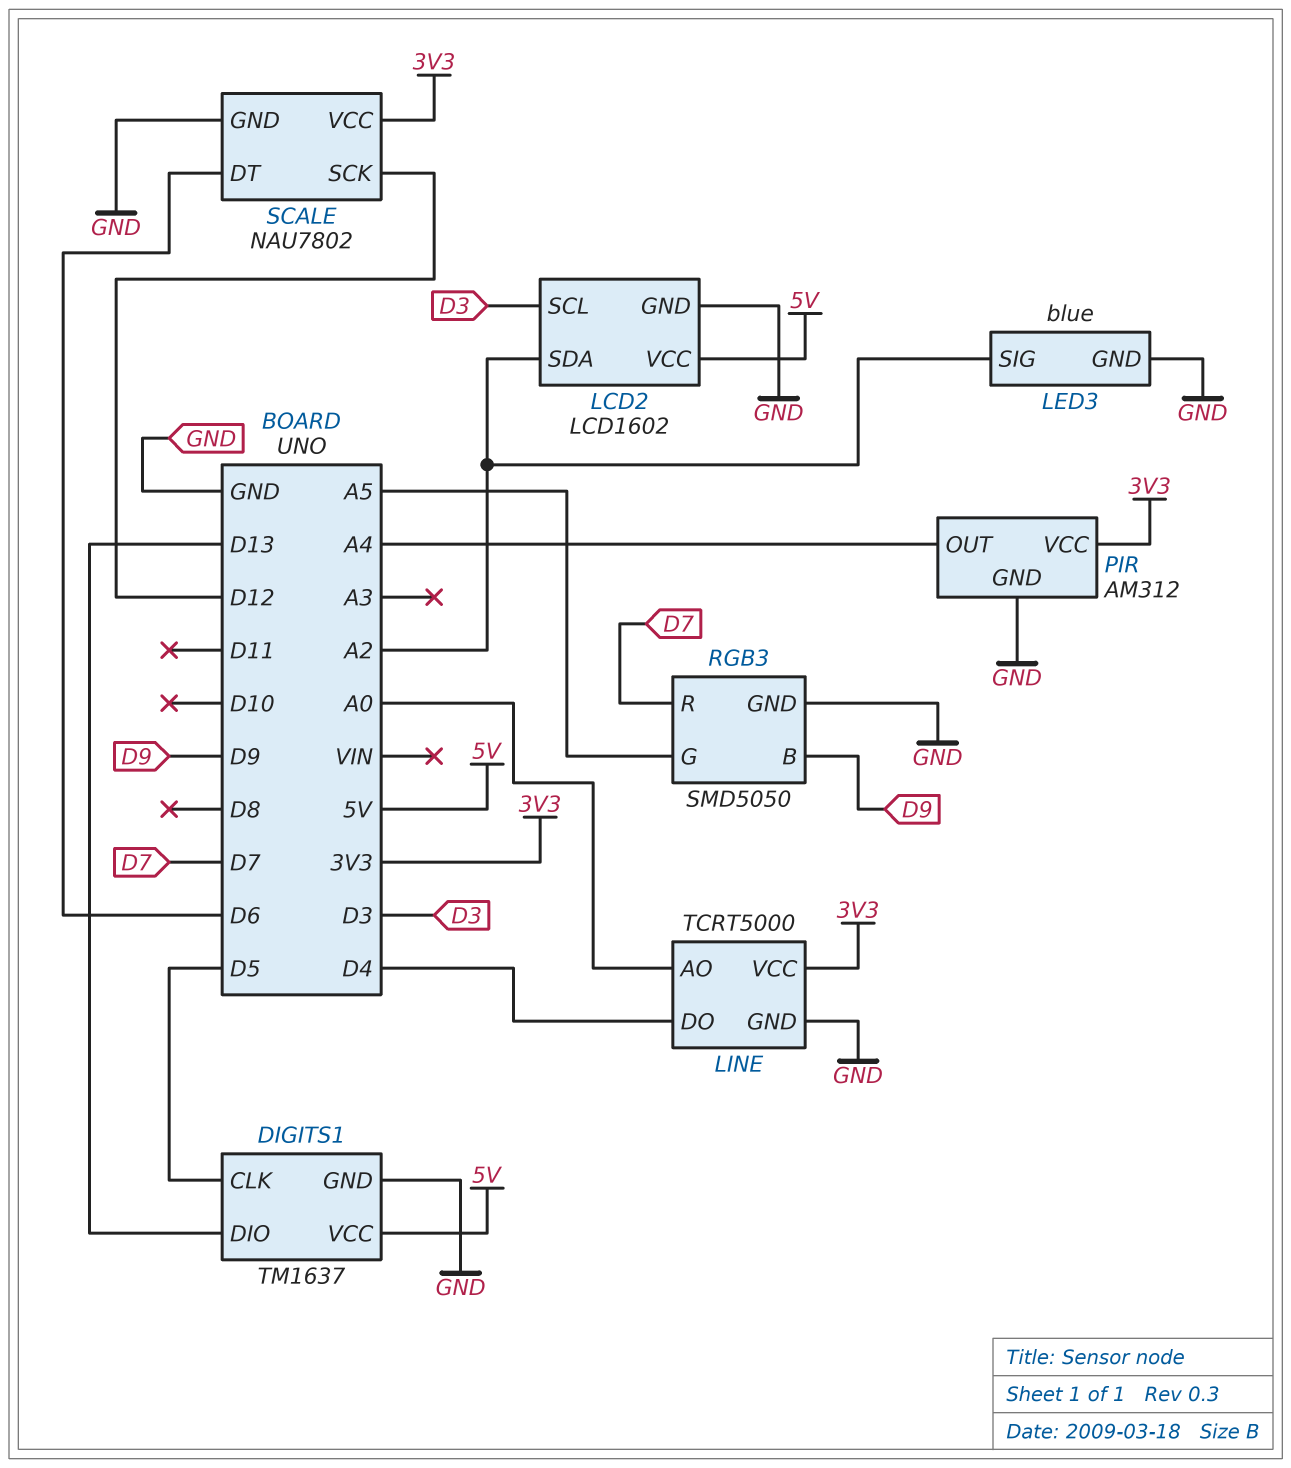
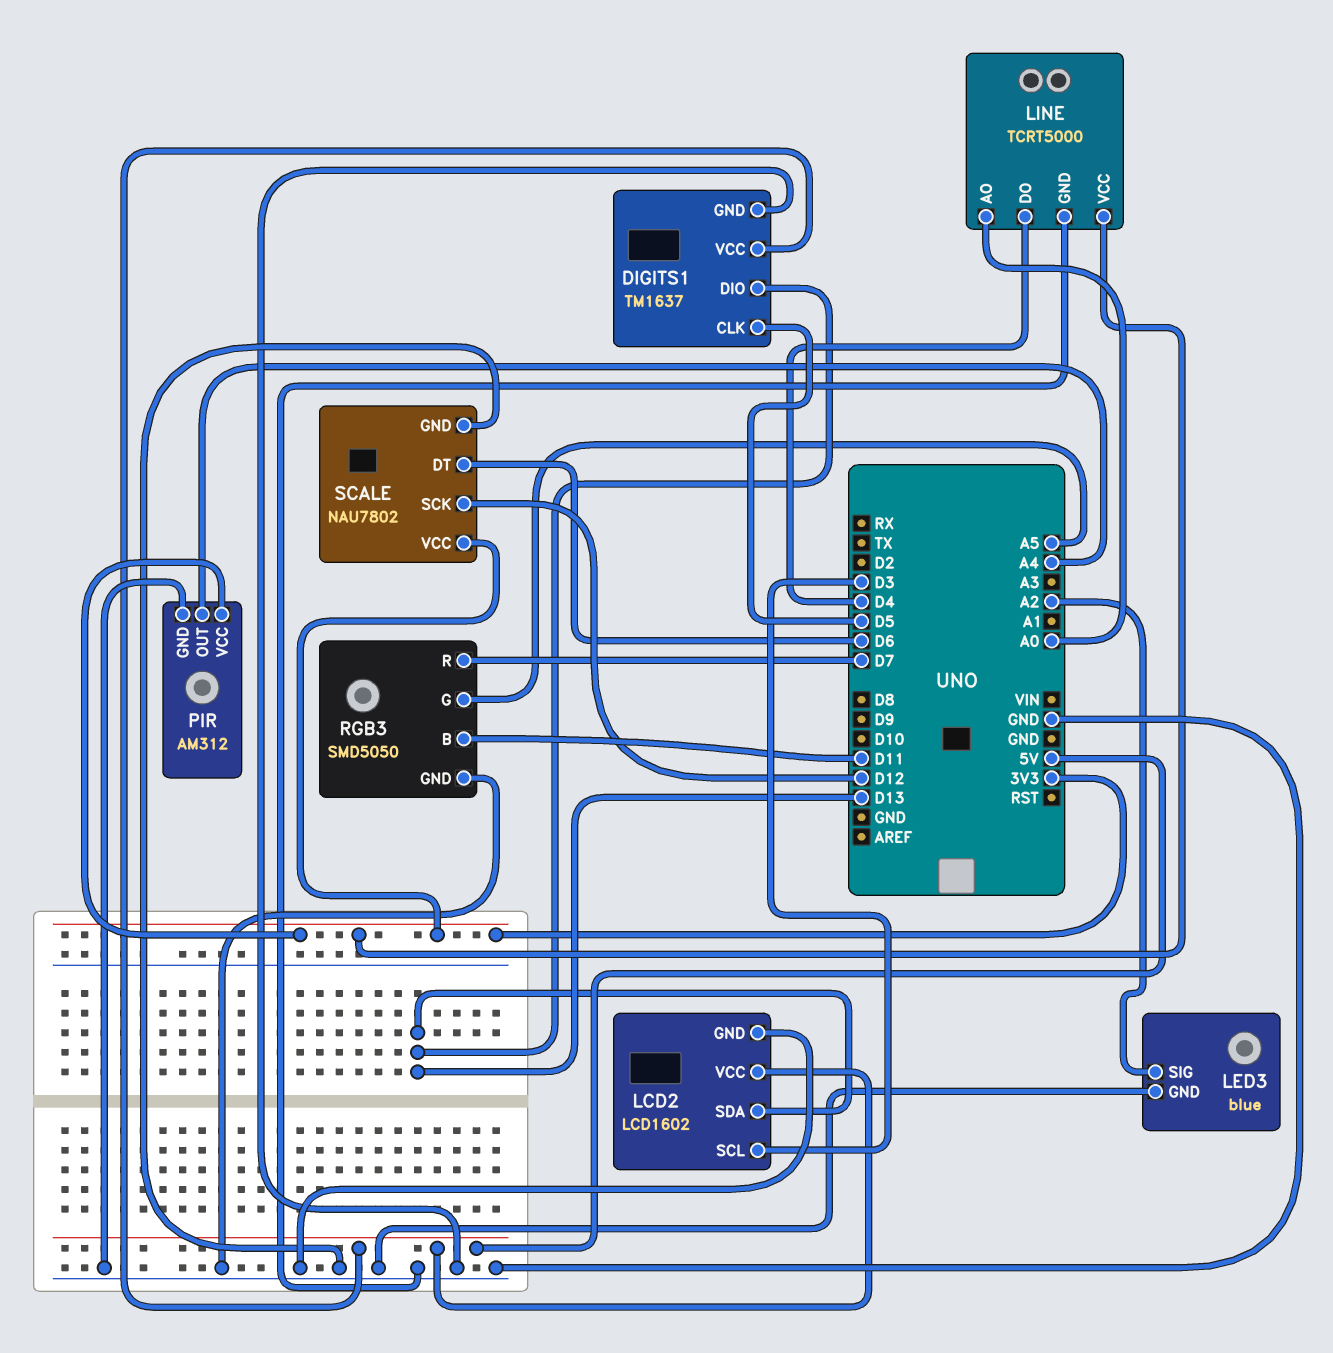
LCD2 pin SDA: A2 -> D13
RGB3 pin B: D9 -> D11

